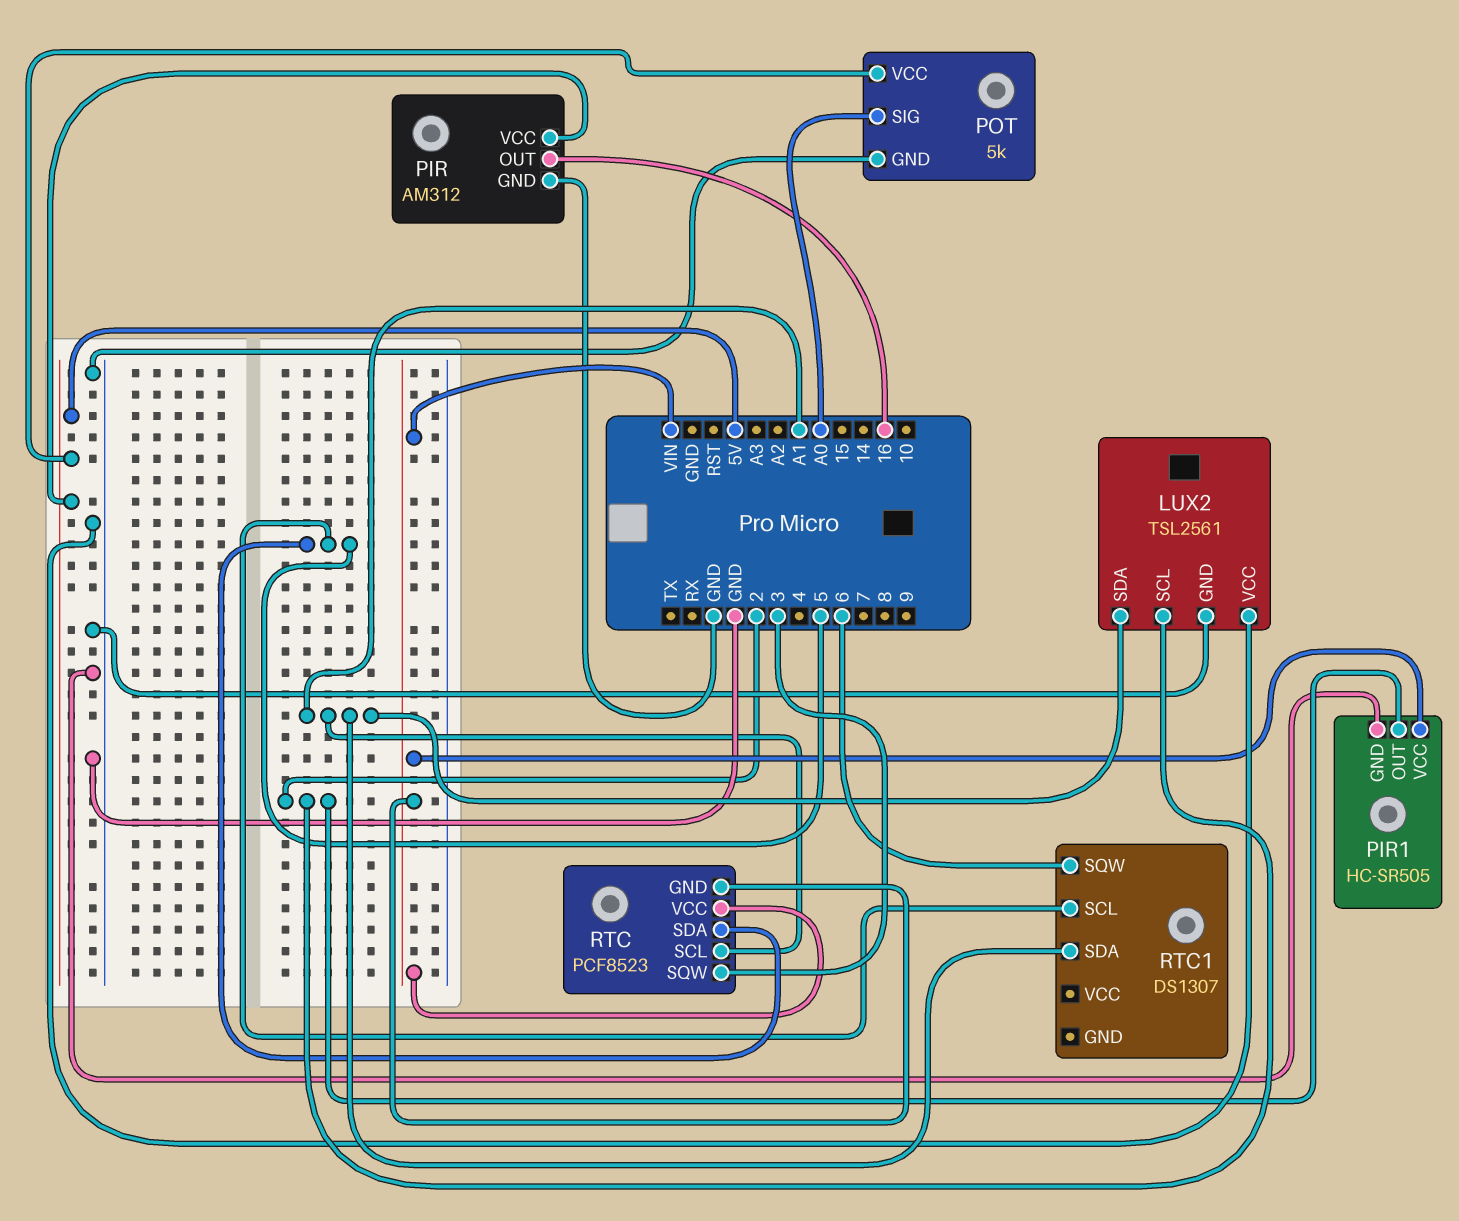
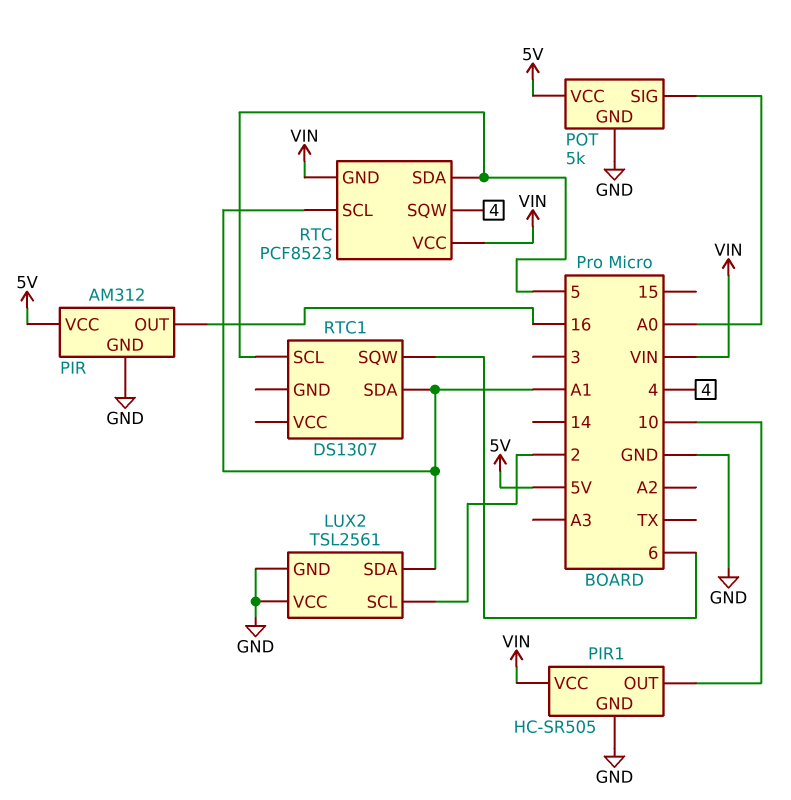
PIR1 pin OUT: 2 -> 10
RTC pin SQW: 3 -> 4

